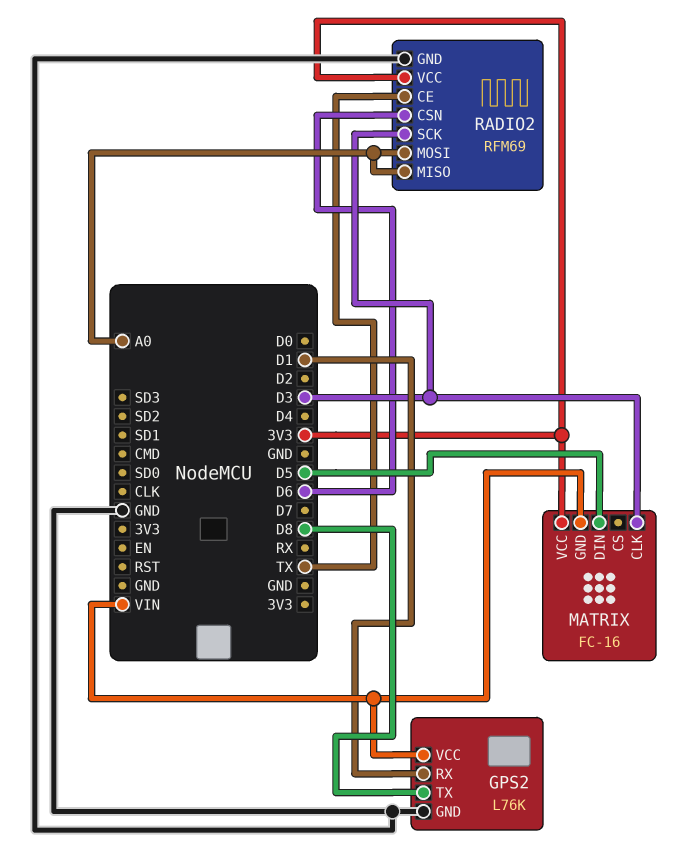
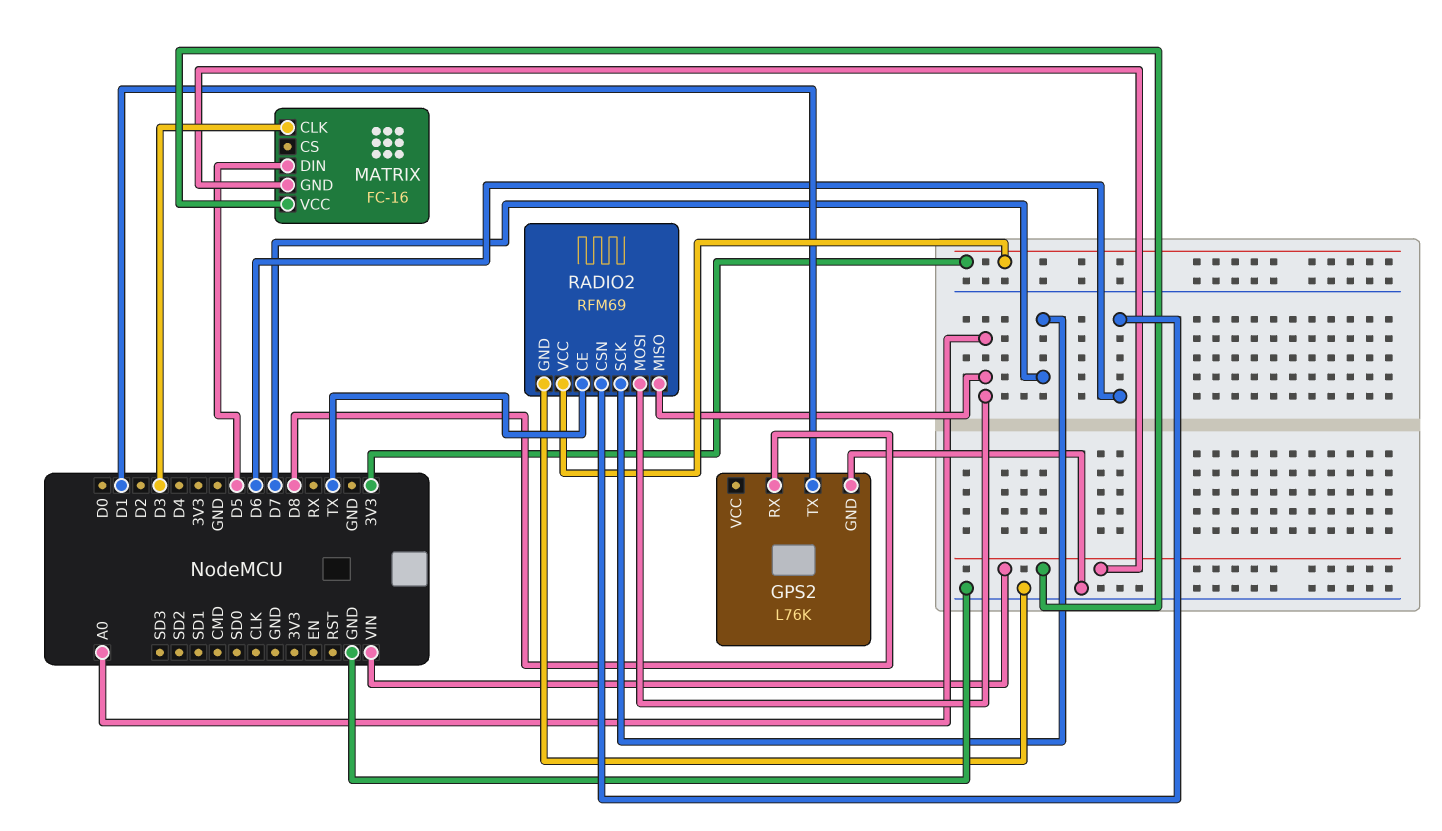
GPS2 pin RX: D1 -> D8
GPS2 pin TX: D8 -> D1
GPS2 pin VCC: VIN -> none
MATRIX pin VCC: 3V3 -> VIN
RADIO2 pin SCK: D3 -> D7

